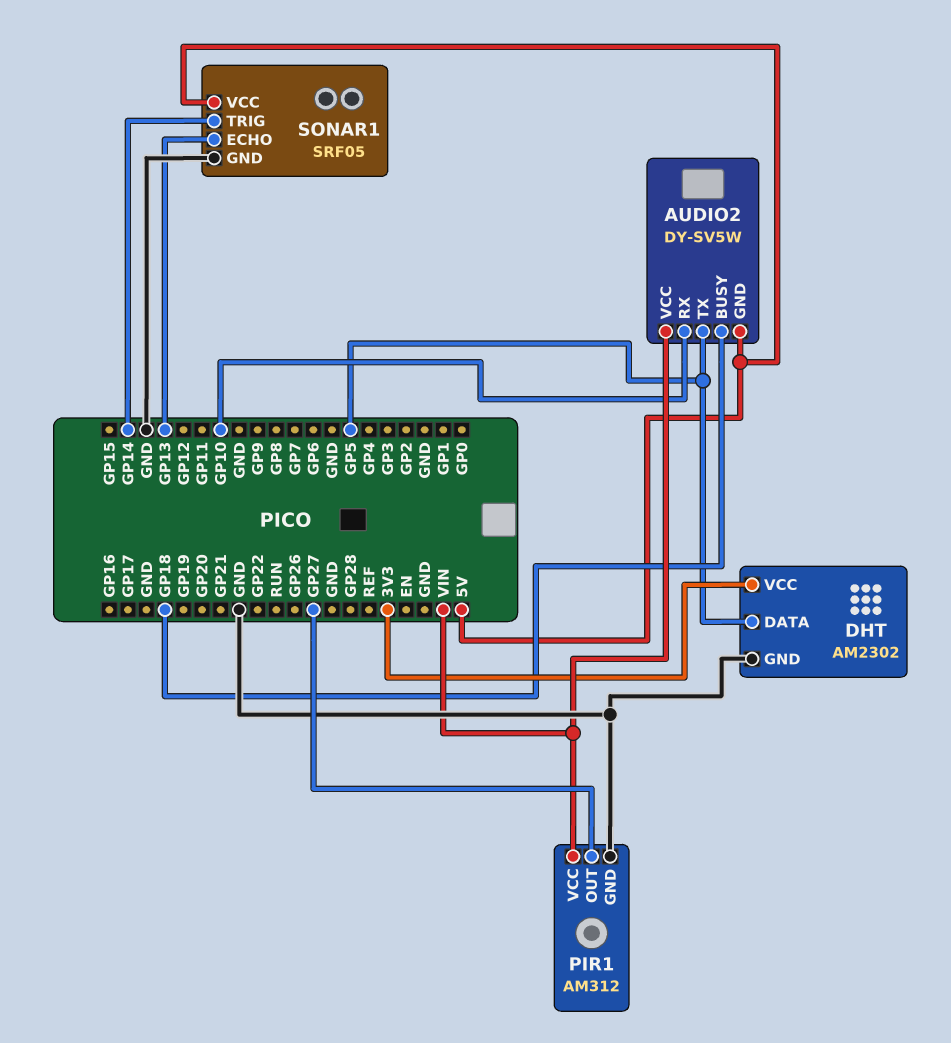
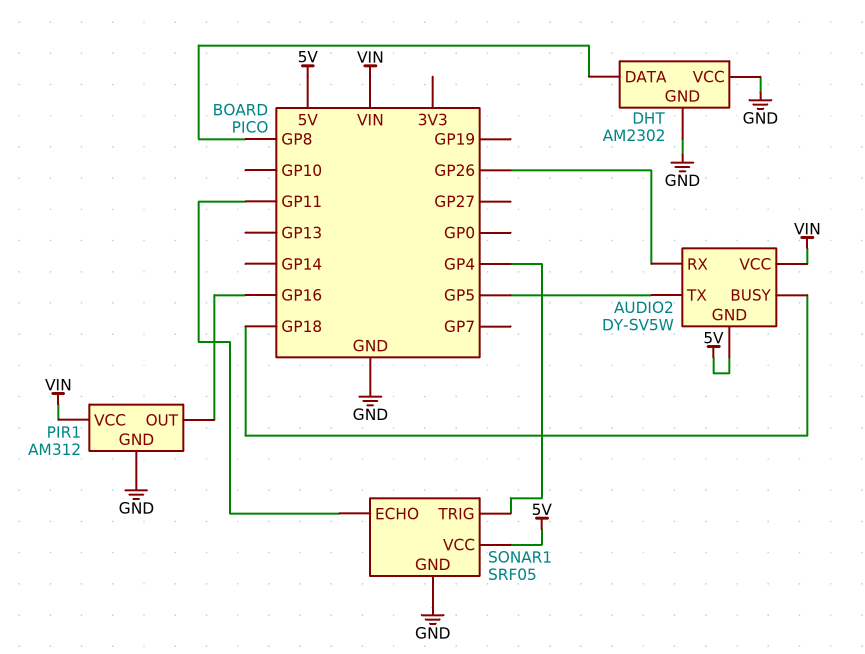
AUDIO2 pin RX: GP10 -> GP26
DHT pin DATA: GP5 -> GP8
DHT pin VCC: 3V3 -> GND
PIR1 pin OUT: GP27 -> GP16
SONAR1 pin ECHO: GP13 -> GP11
SONAR1 pin TRIG: GP14 -> GP4

